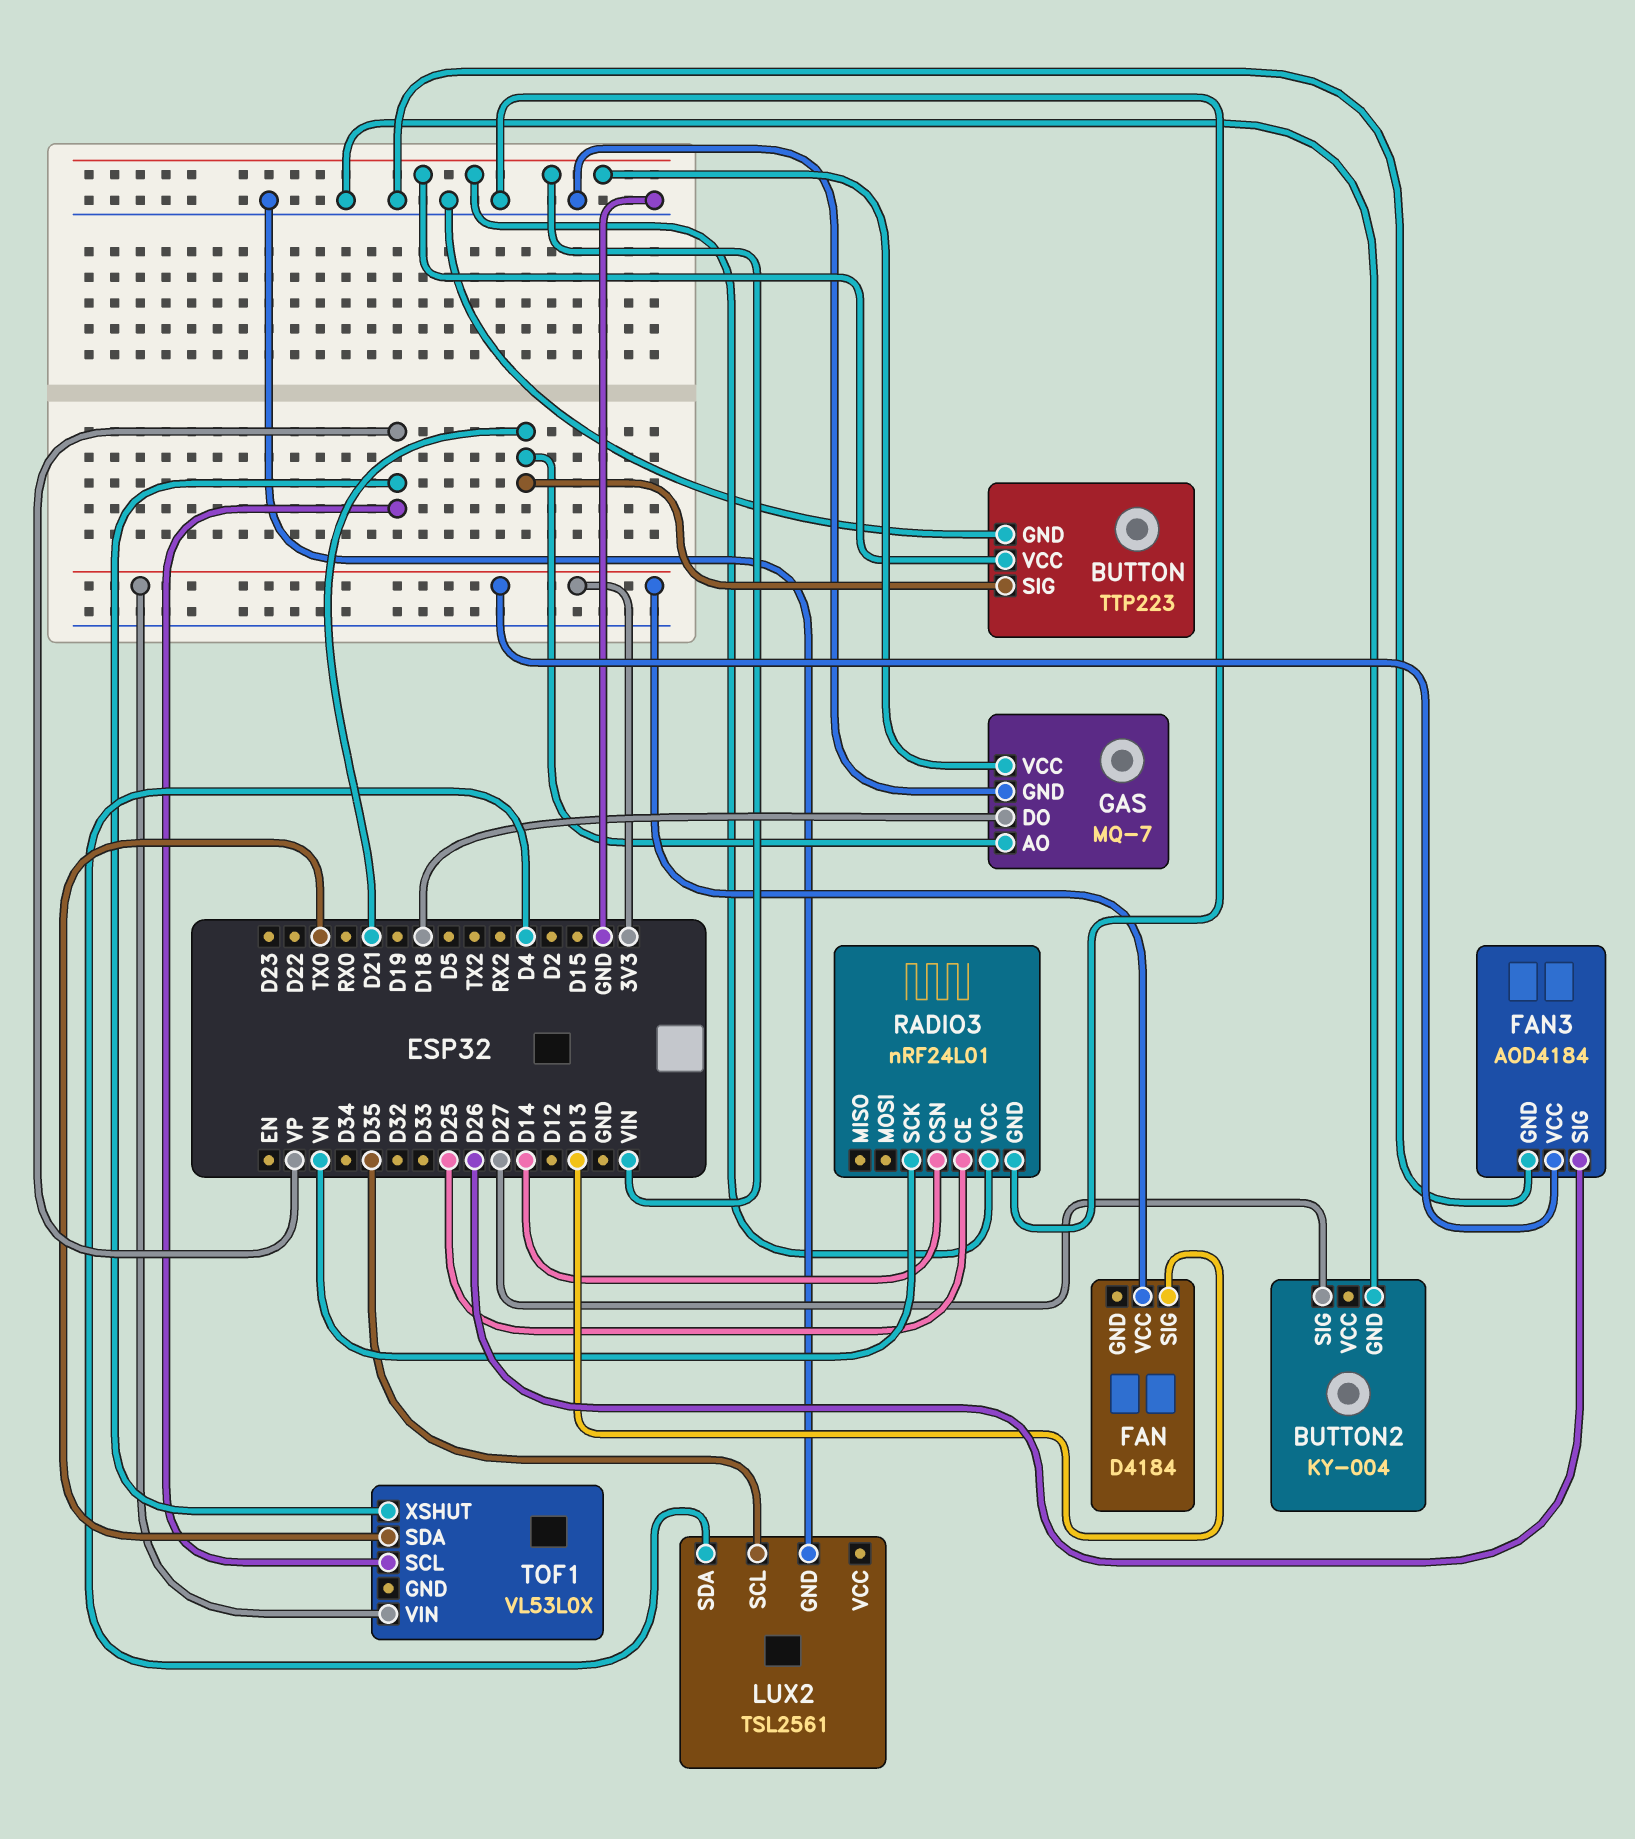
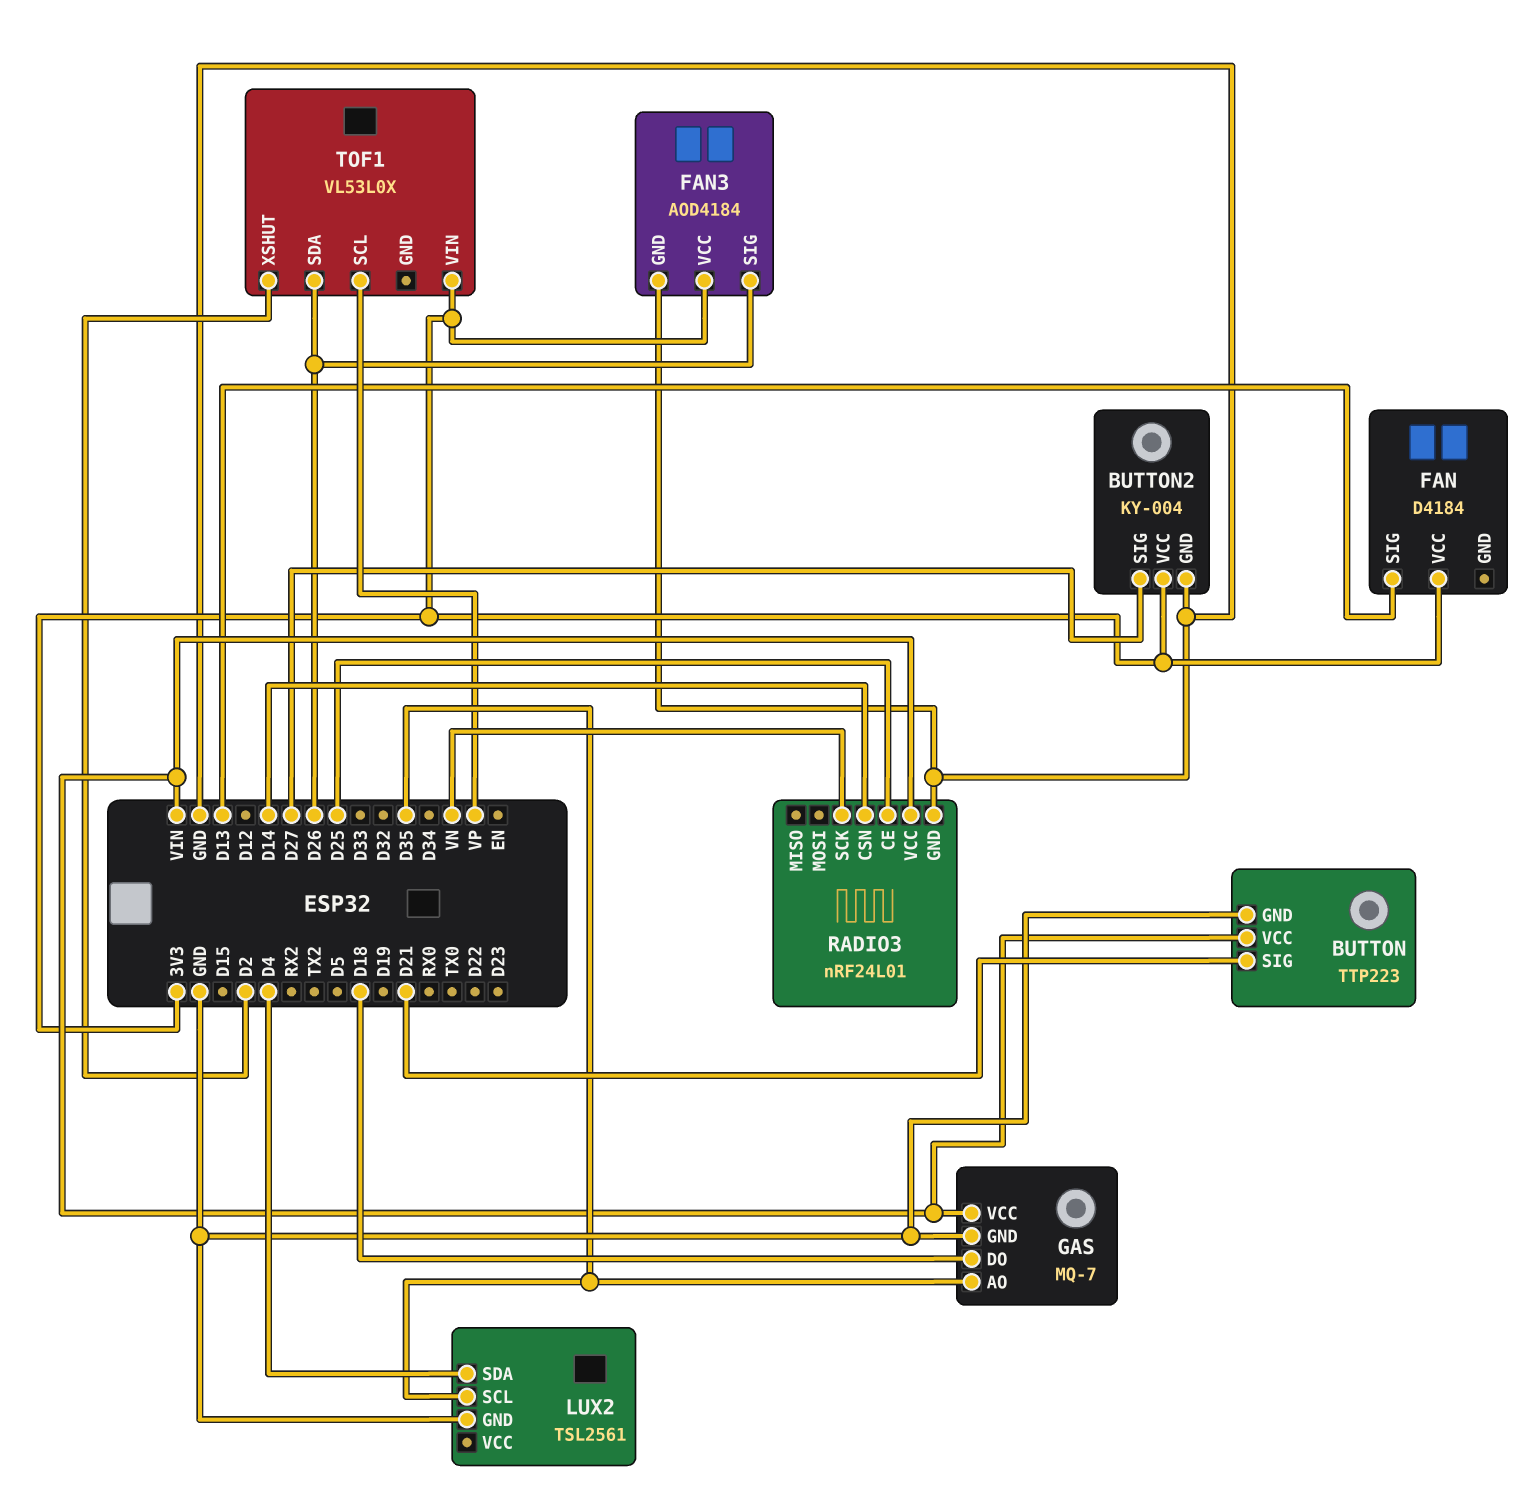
BUTTON2 pin VCC: none -> 3V3
GAS pin AO: D21 -> D35
TOF1 pin SDA: TX0 -> D26
TOF1 pin XSHUT: VP -> D2

